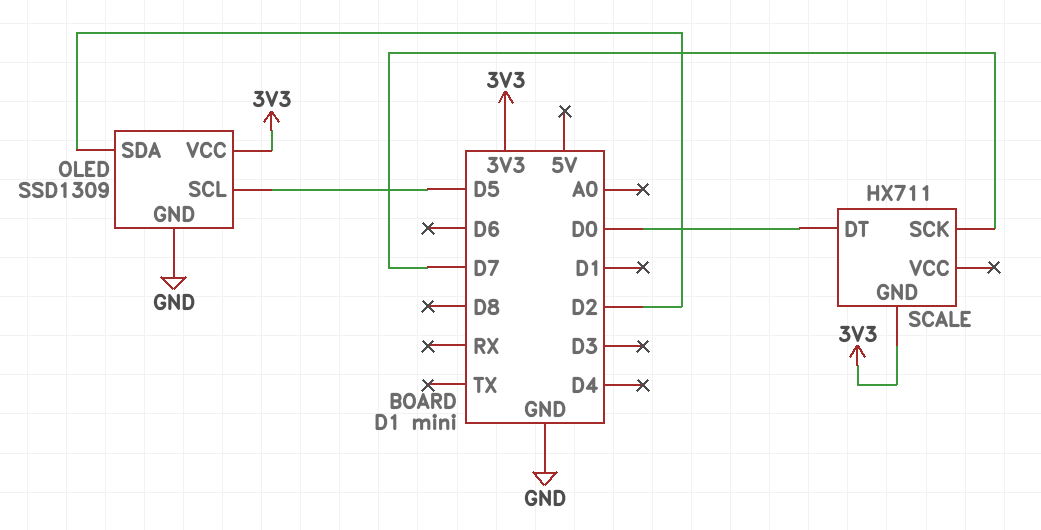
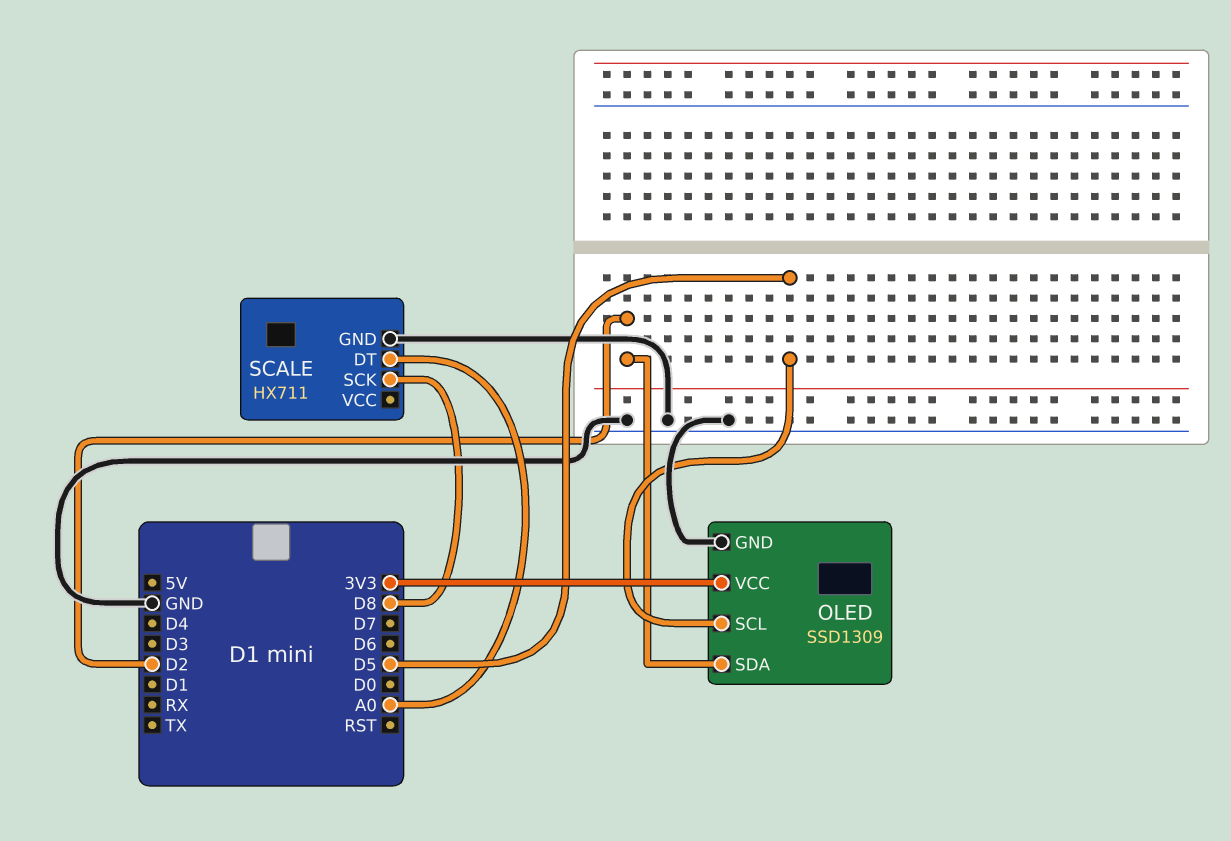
SCALE pin DT: D0 -> A0
SCALE pin GND: 3V3 -> GND
SCALE pin SCK: D7 -> D8

